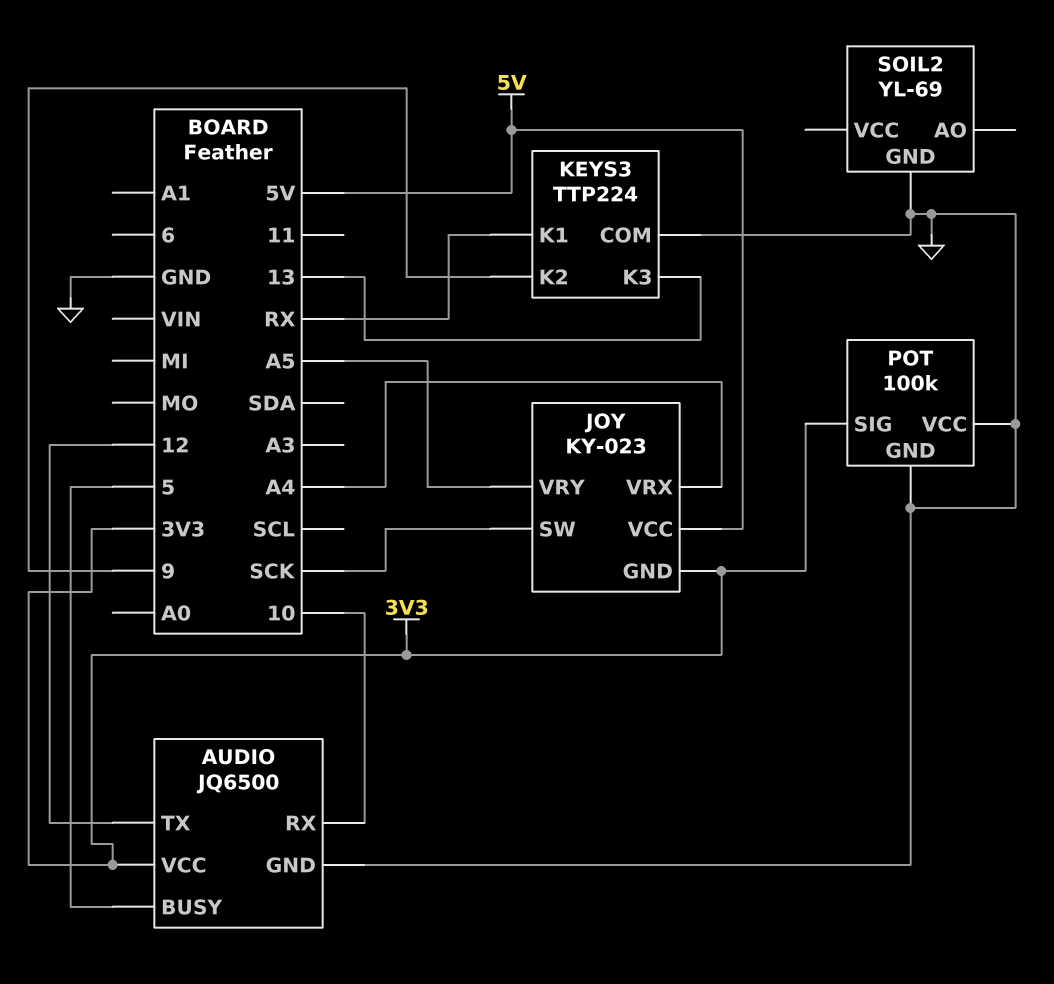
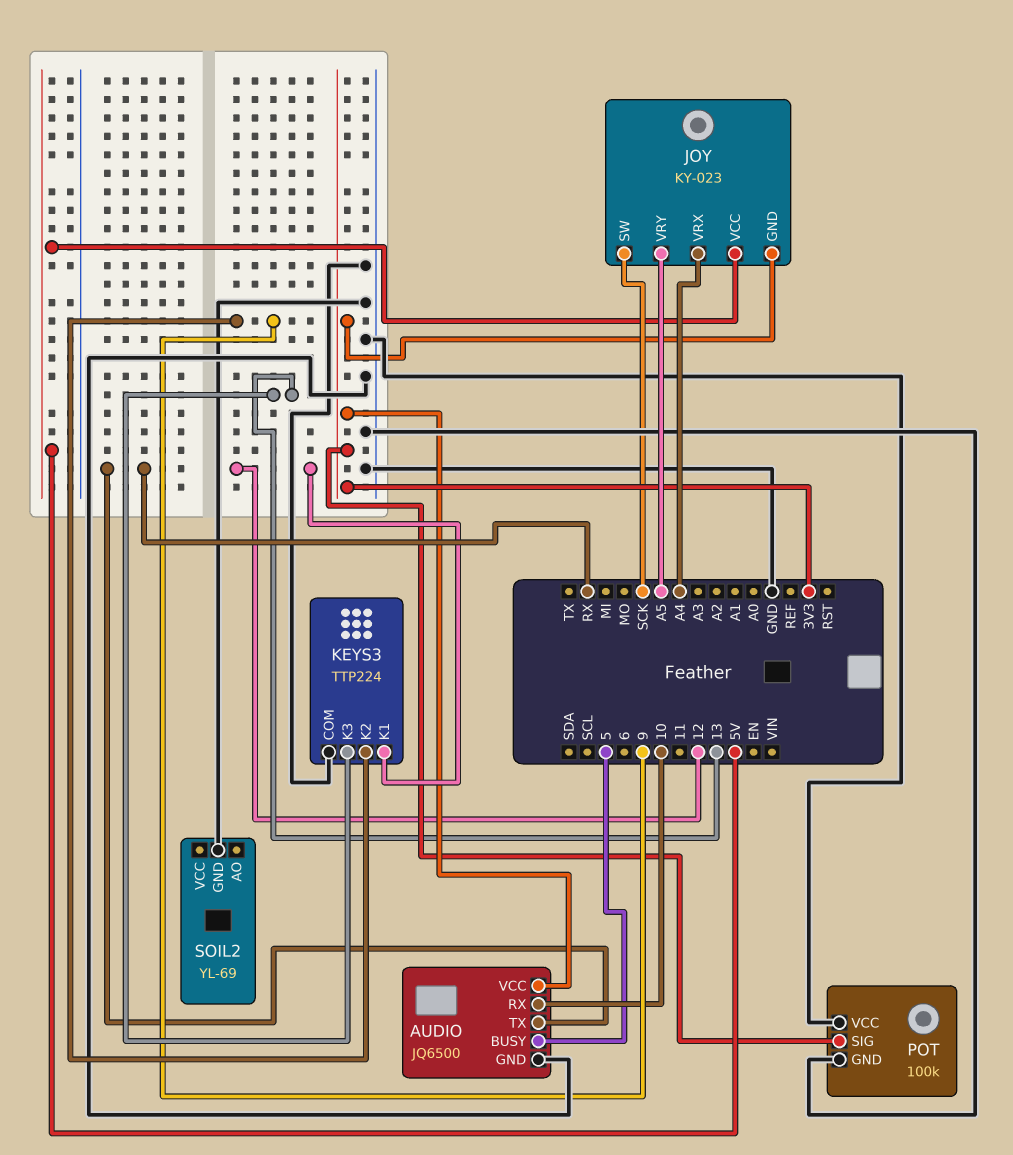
AUDIO pin TX: 12 -> RX
KEYS3 pin K1: RX -> 12

